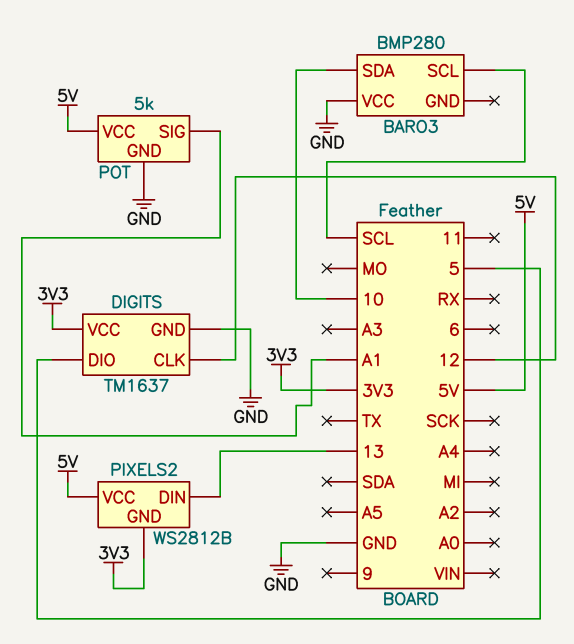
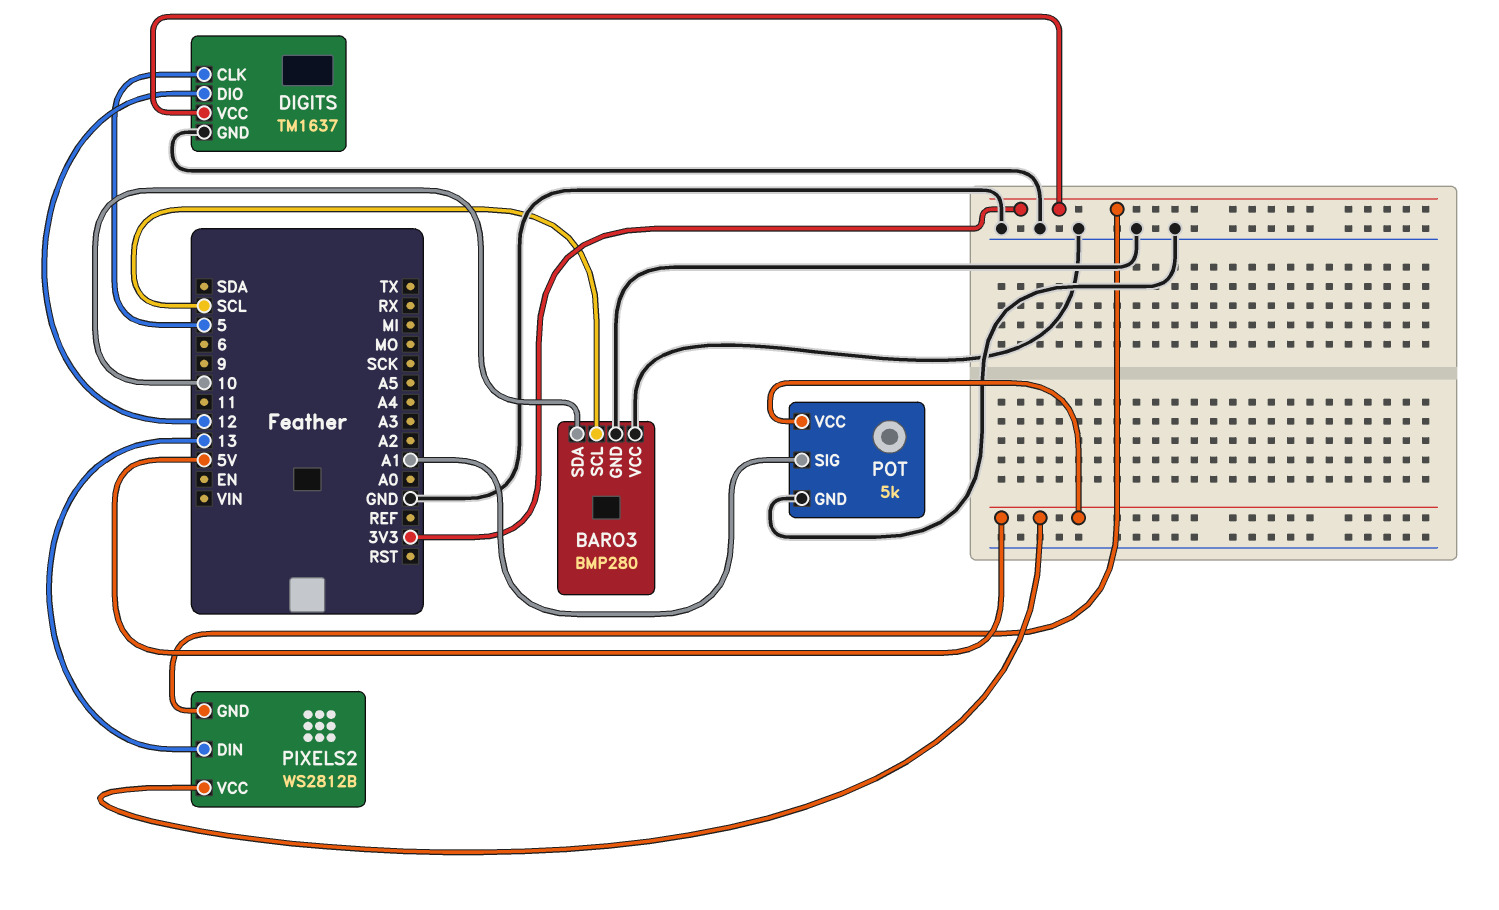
BARO3 pin GND: none -> GND
DIGITS pin CLK: 12 -> 5
DIGITS pin DIO: 5 -> 12

